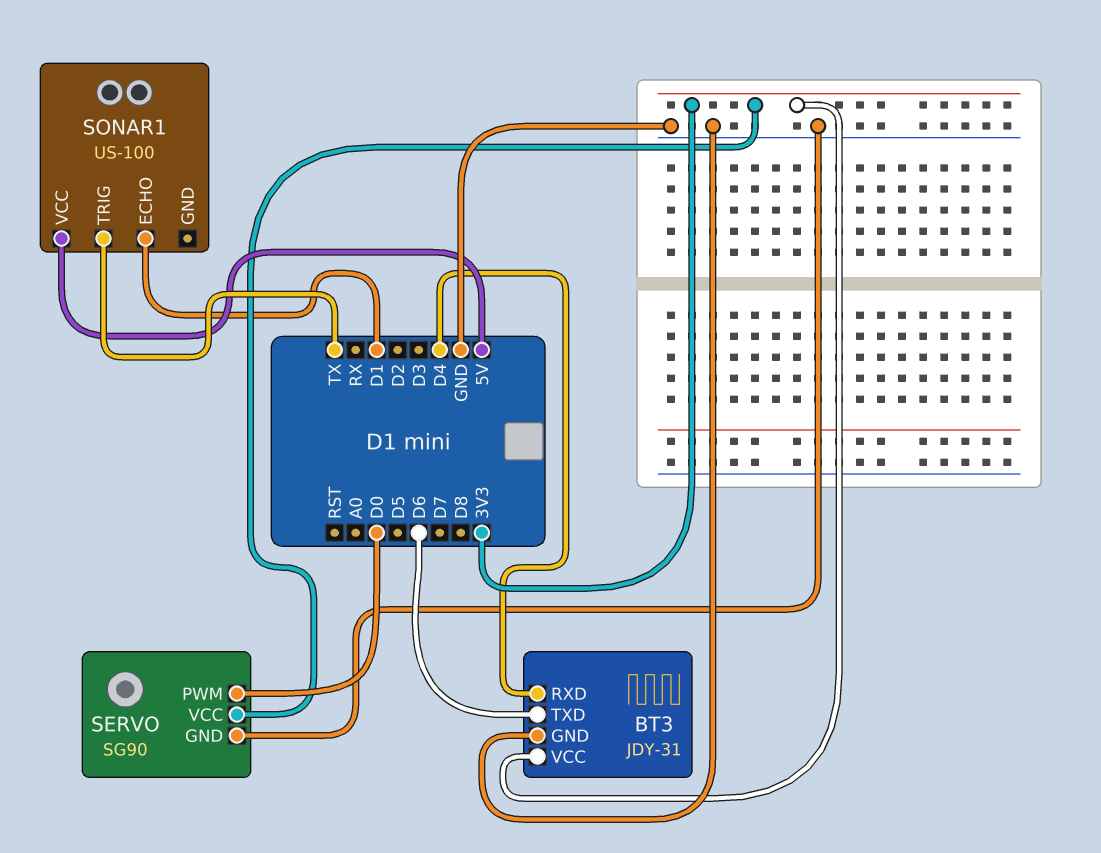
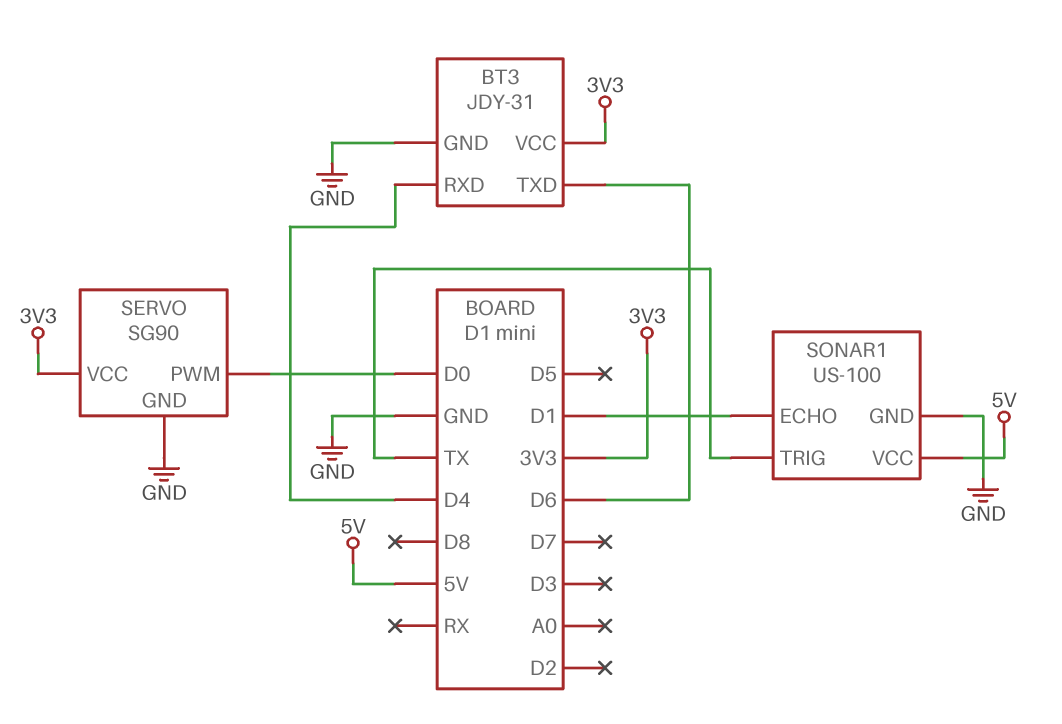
SONAR1 pin GND: none -> GND

